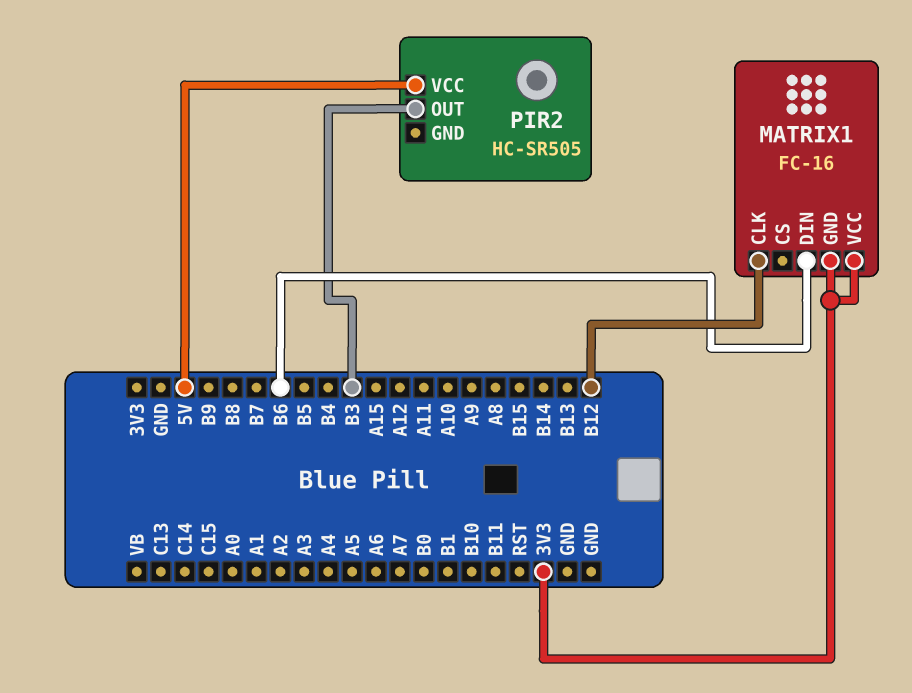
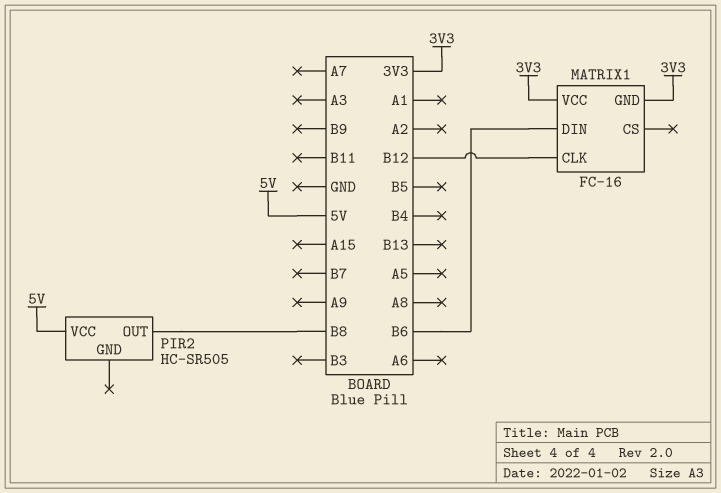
PIR2 pin OUT: B3 -> B8

